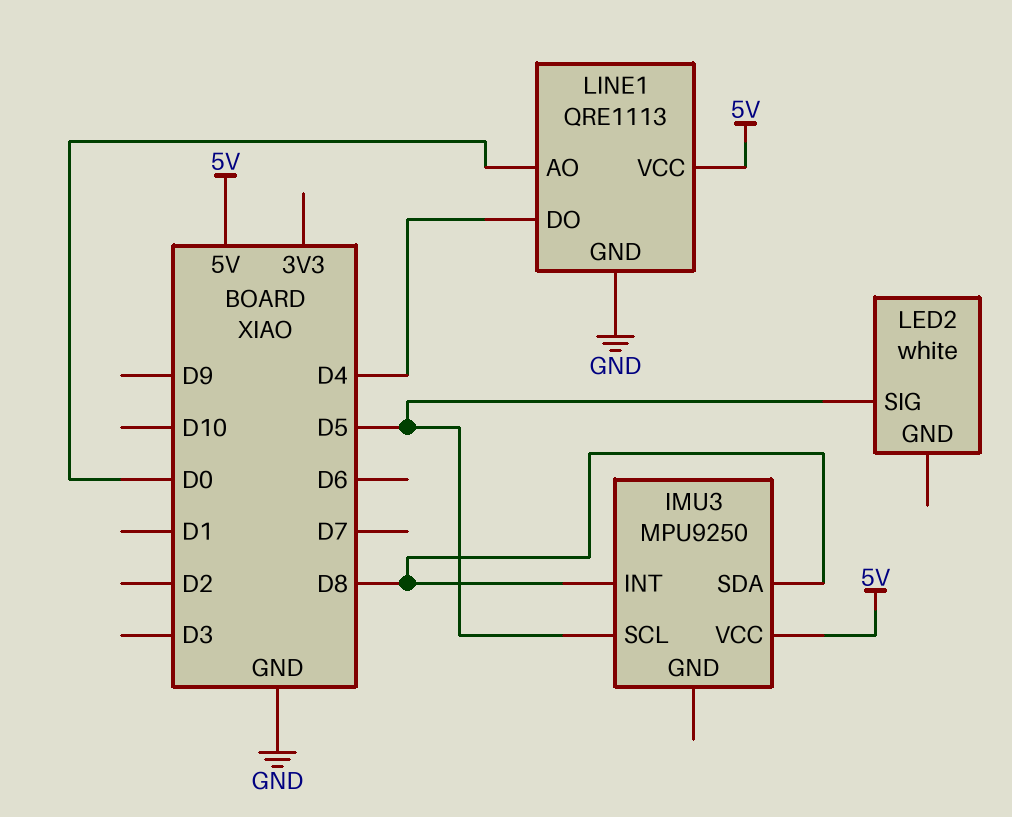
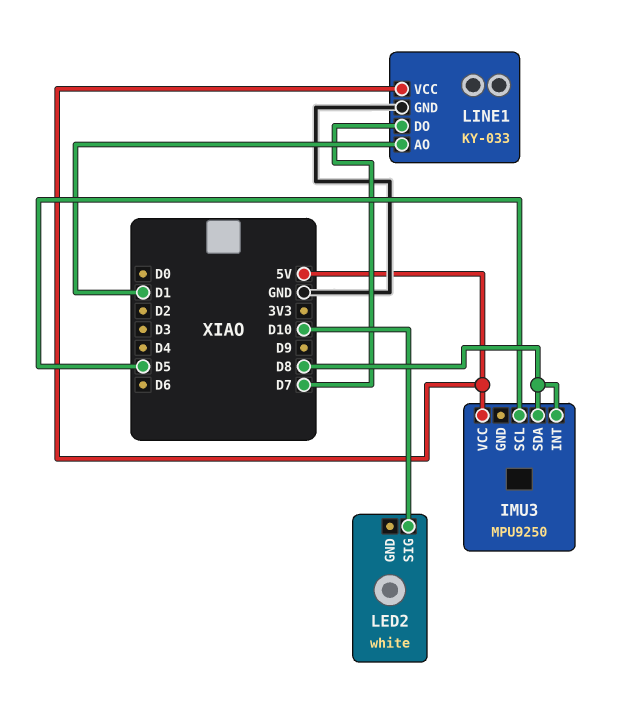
LED2 pin SIG: D5 -> D10
LINE1: QRE1113 -> KY-033
LINE1 pin AO: D0 -> D1
LINE1 pin DO: D4 -> D7

